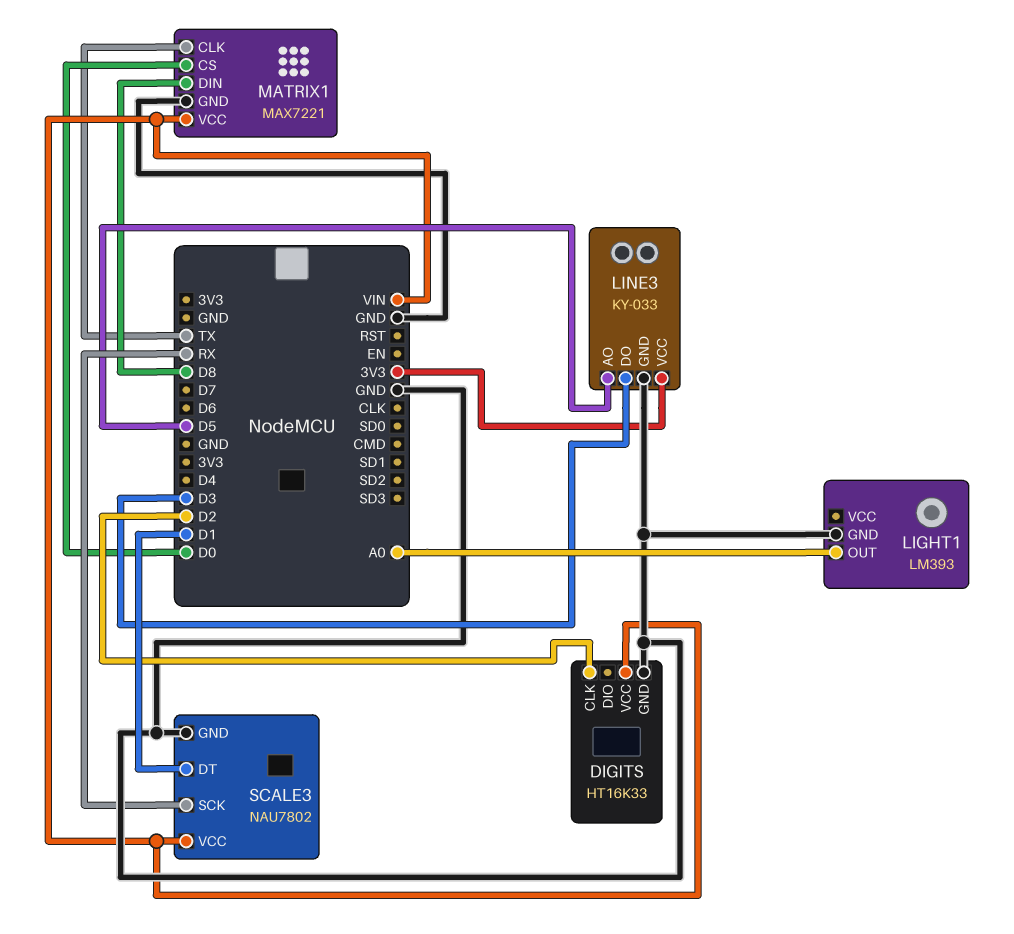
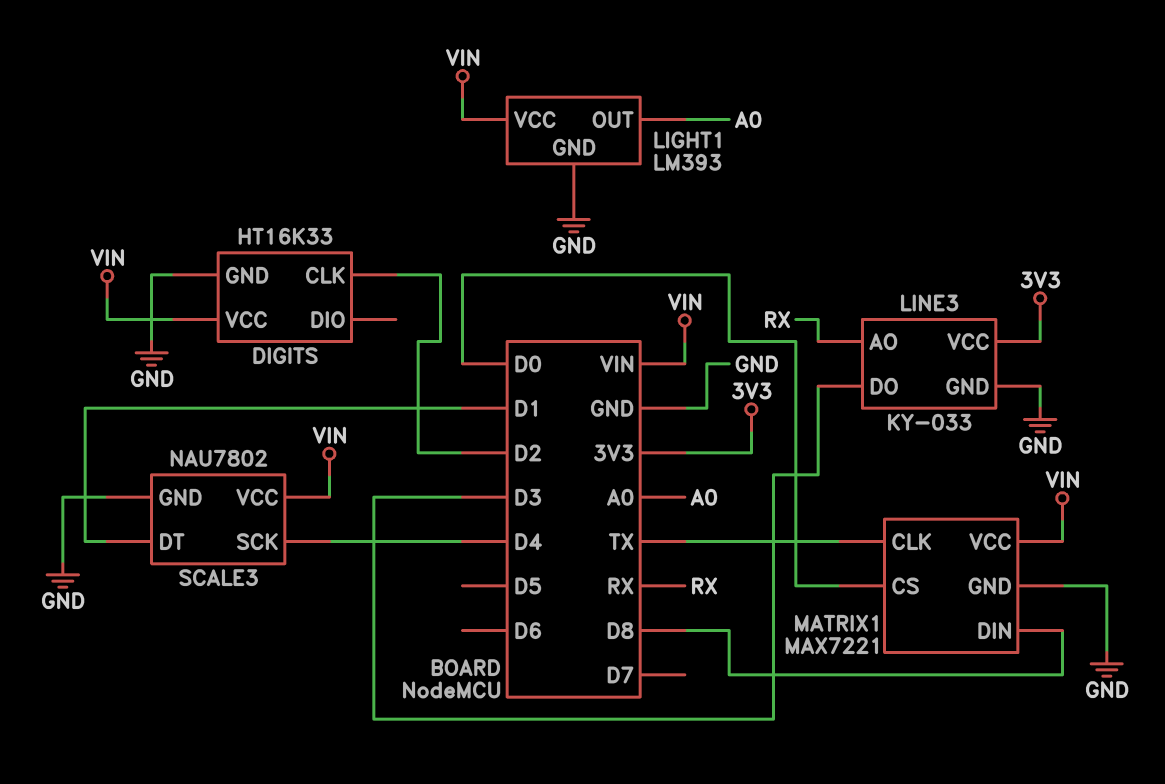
LIGHT1 pin VCC: none -> VIN
LINE3 pin AO: D5 -> RX
SCALE3 pin SCK: RX -> D4

